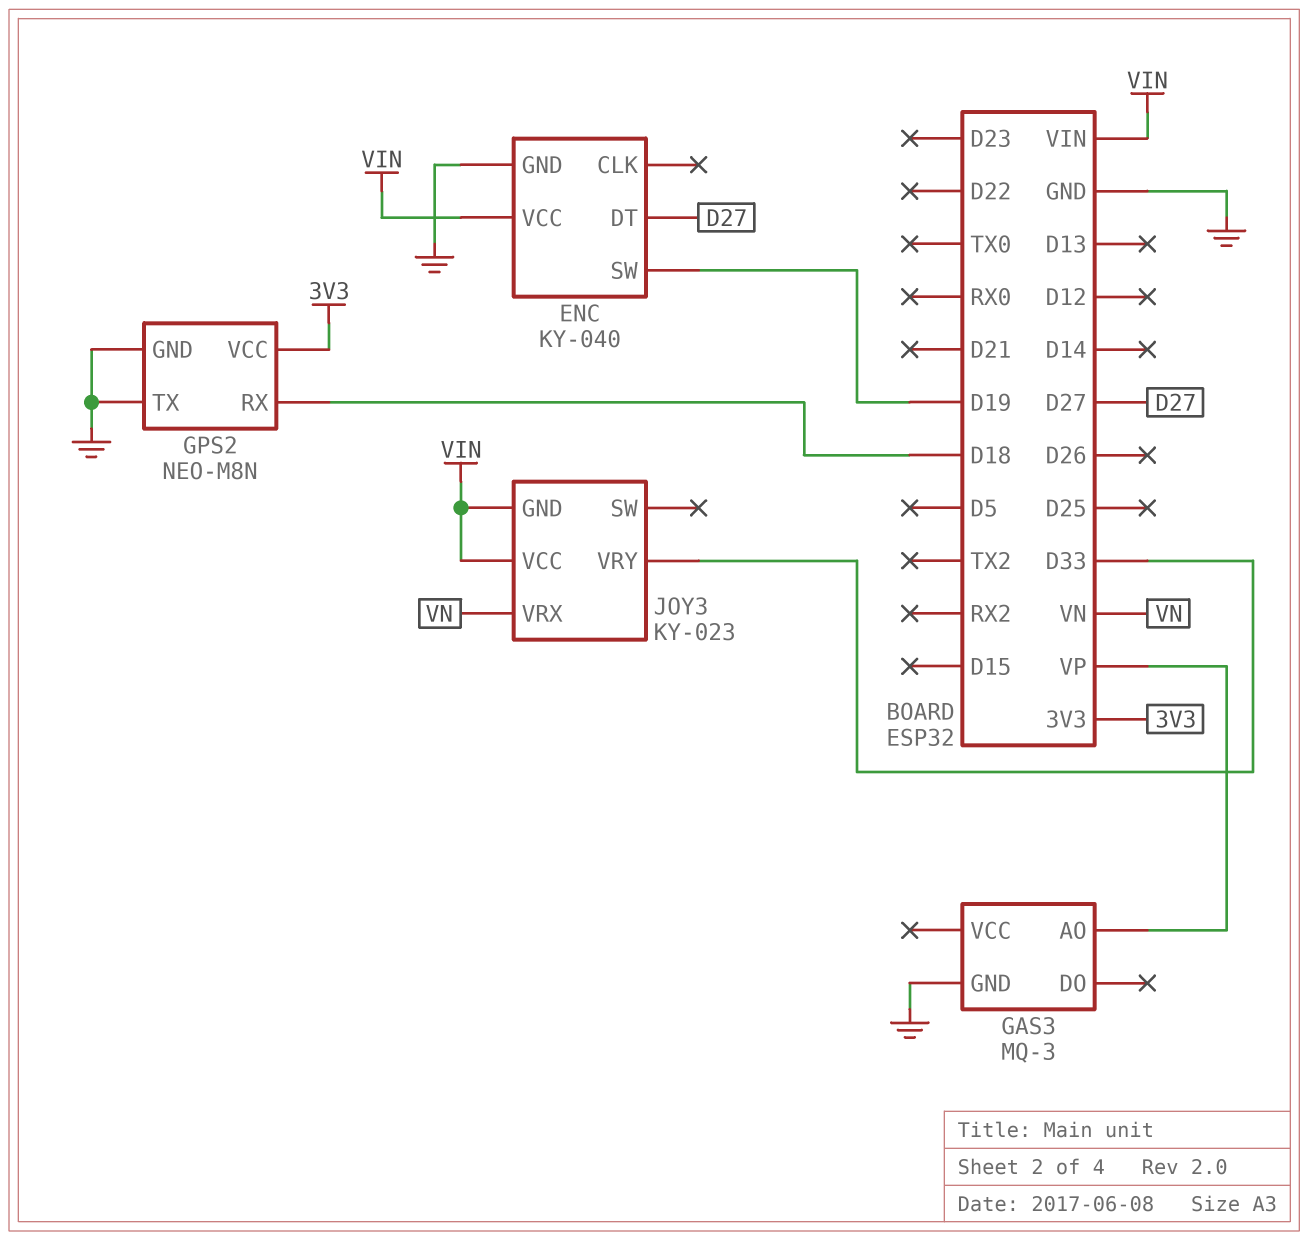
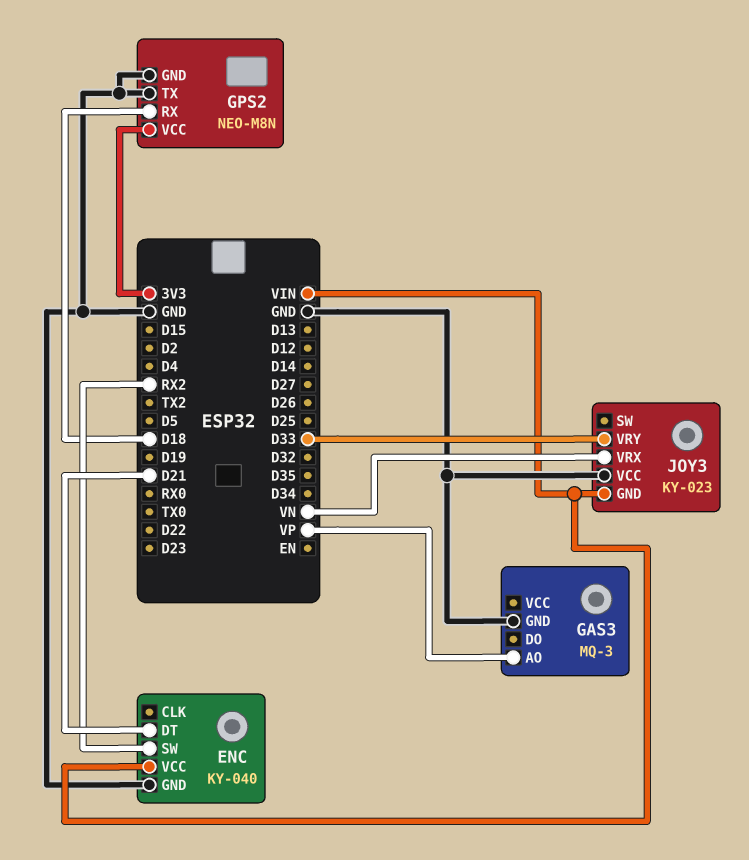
ENC pin DT: D27 -> D21
ENC pin SW: D19 -> RX2
JOY3 pin VCC: VIN -> GND

